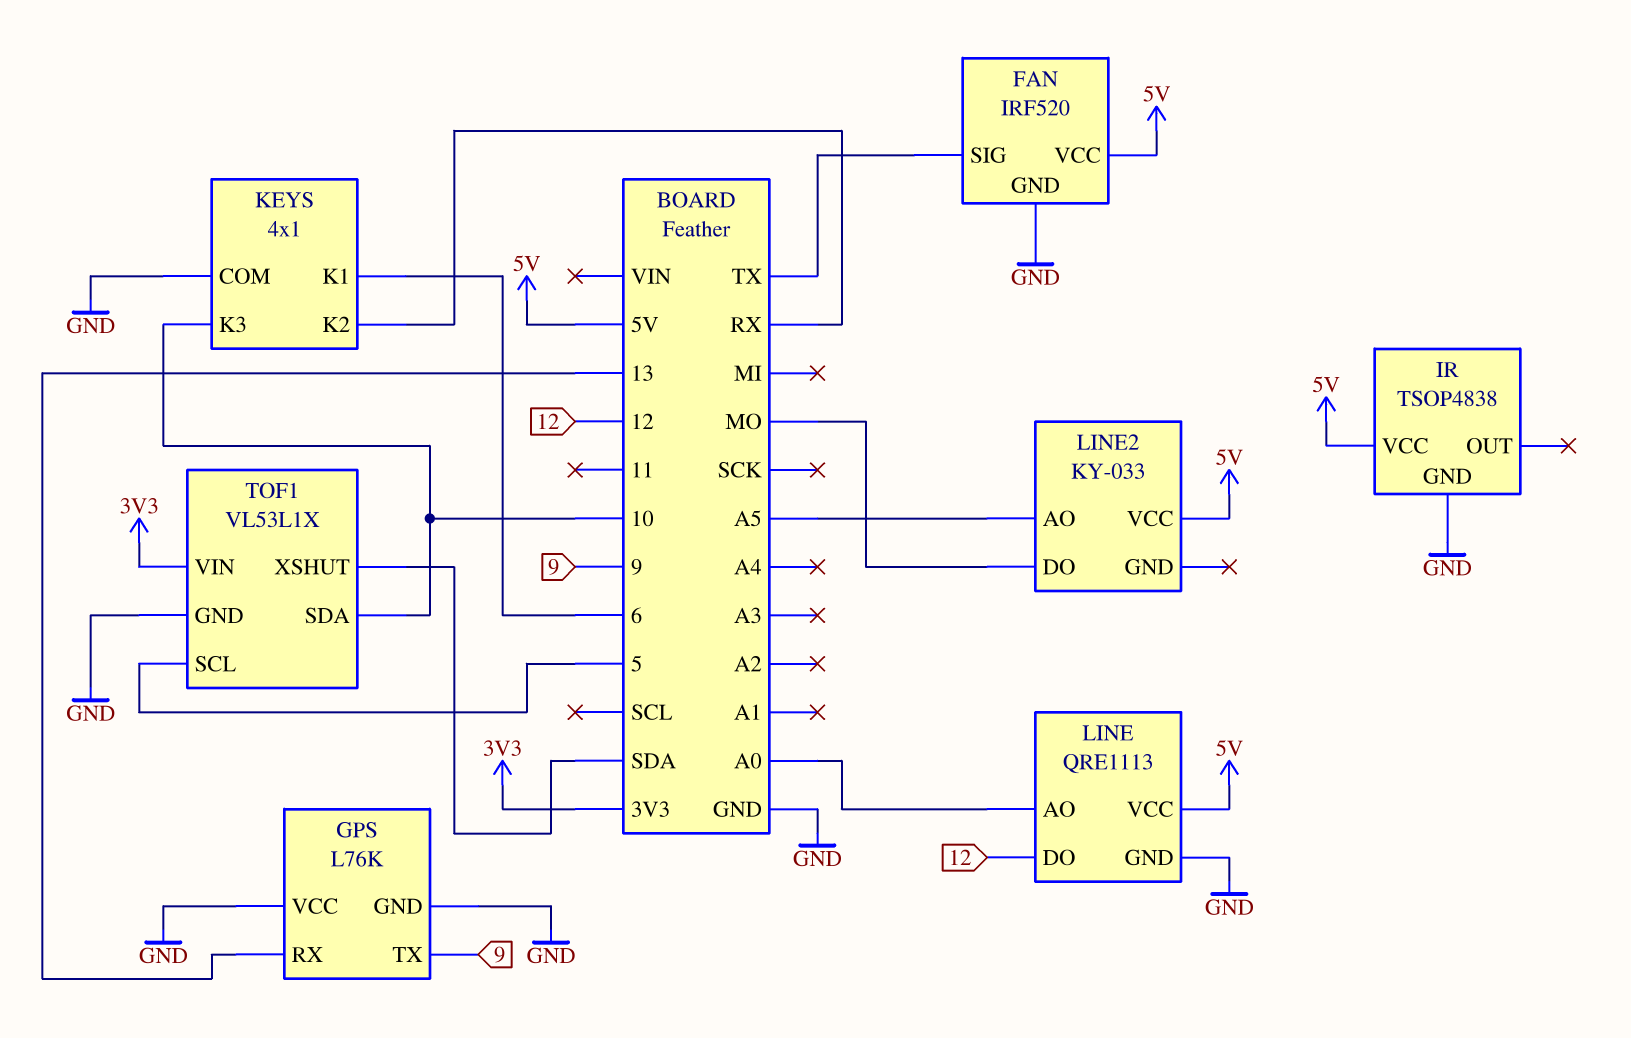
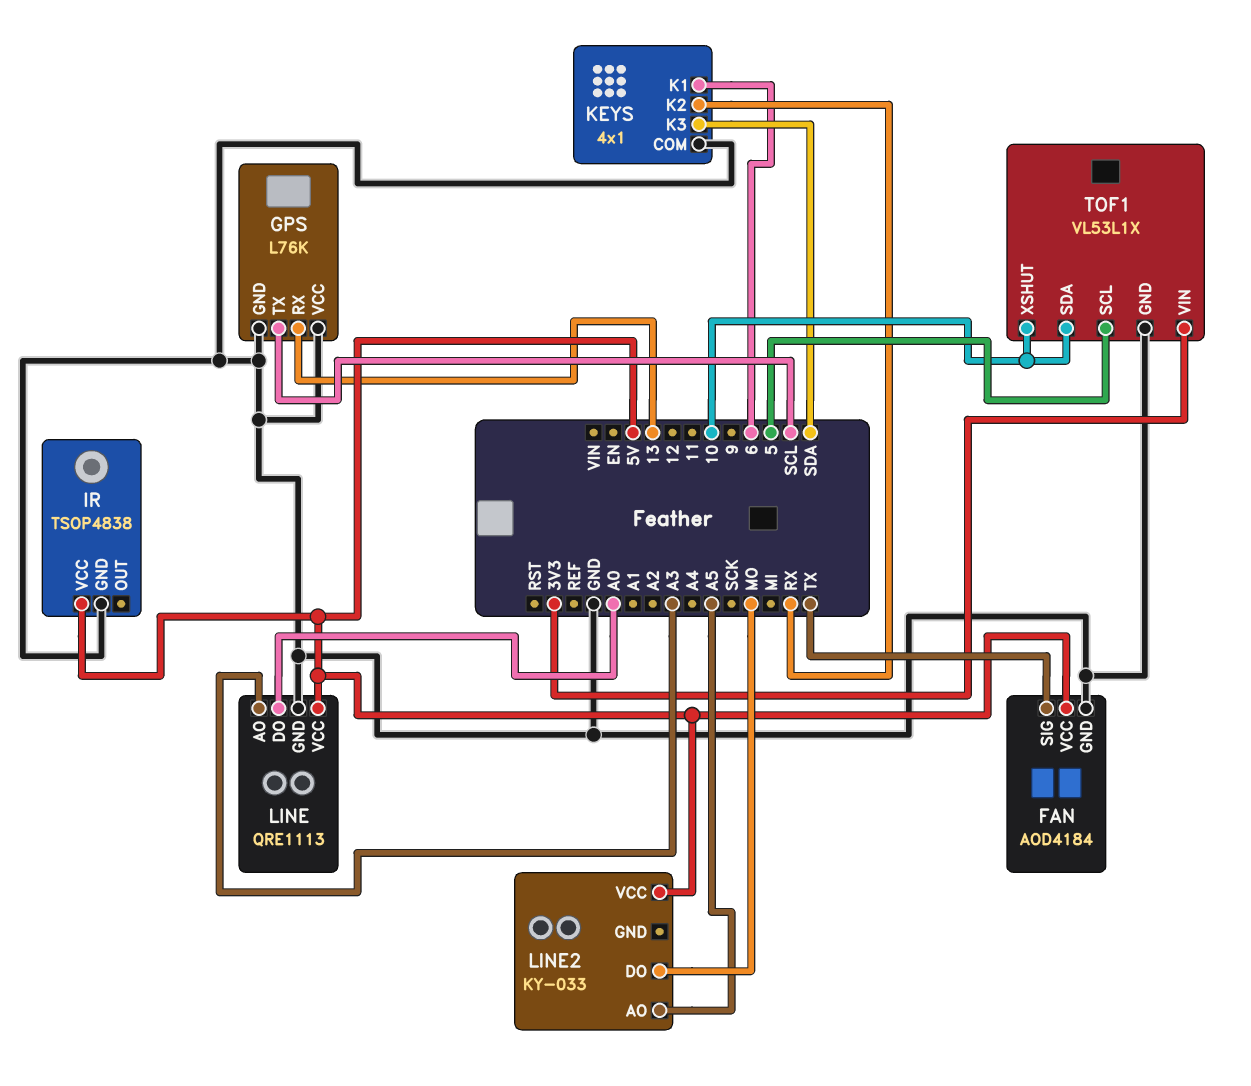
FAN: IRF520 -> AOD4184
GPS pin TX: 9 -> SCL
KEYS pin K3: 10 -> SDA
LINE pin AO: A0 -> A3
LINE pin DO: 12 -> A0
TOF1 pin XSHUT: SDA -> 10

